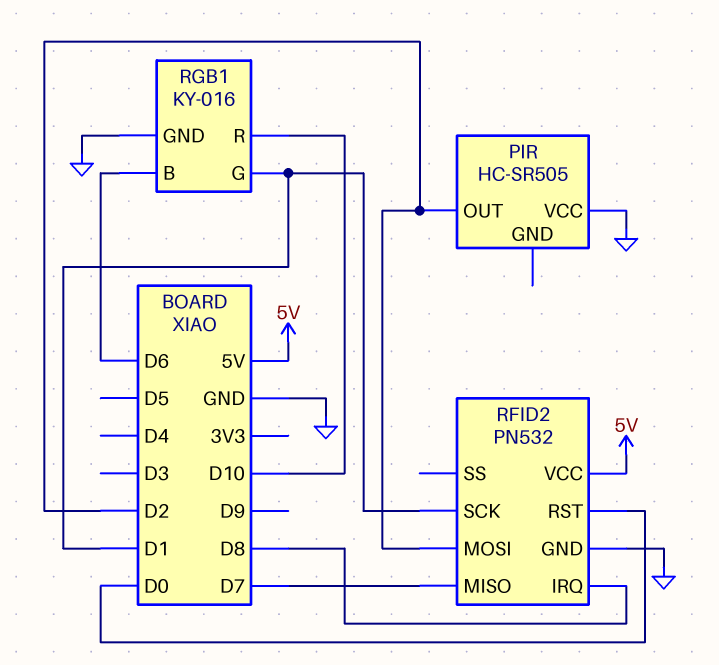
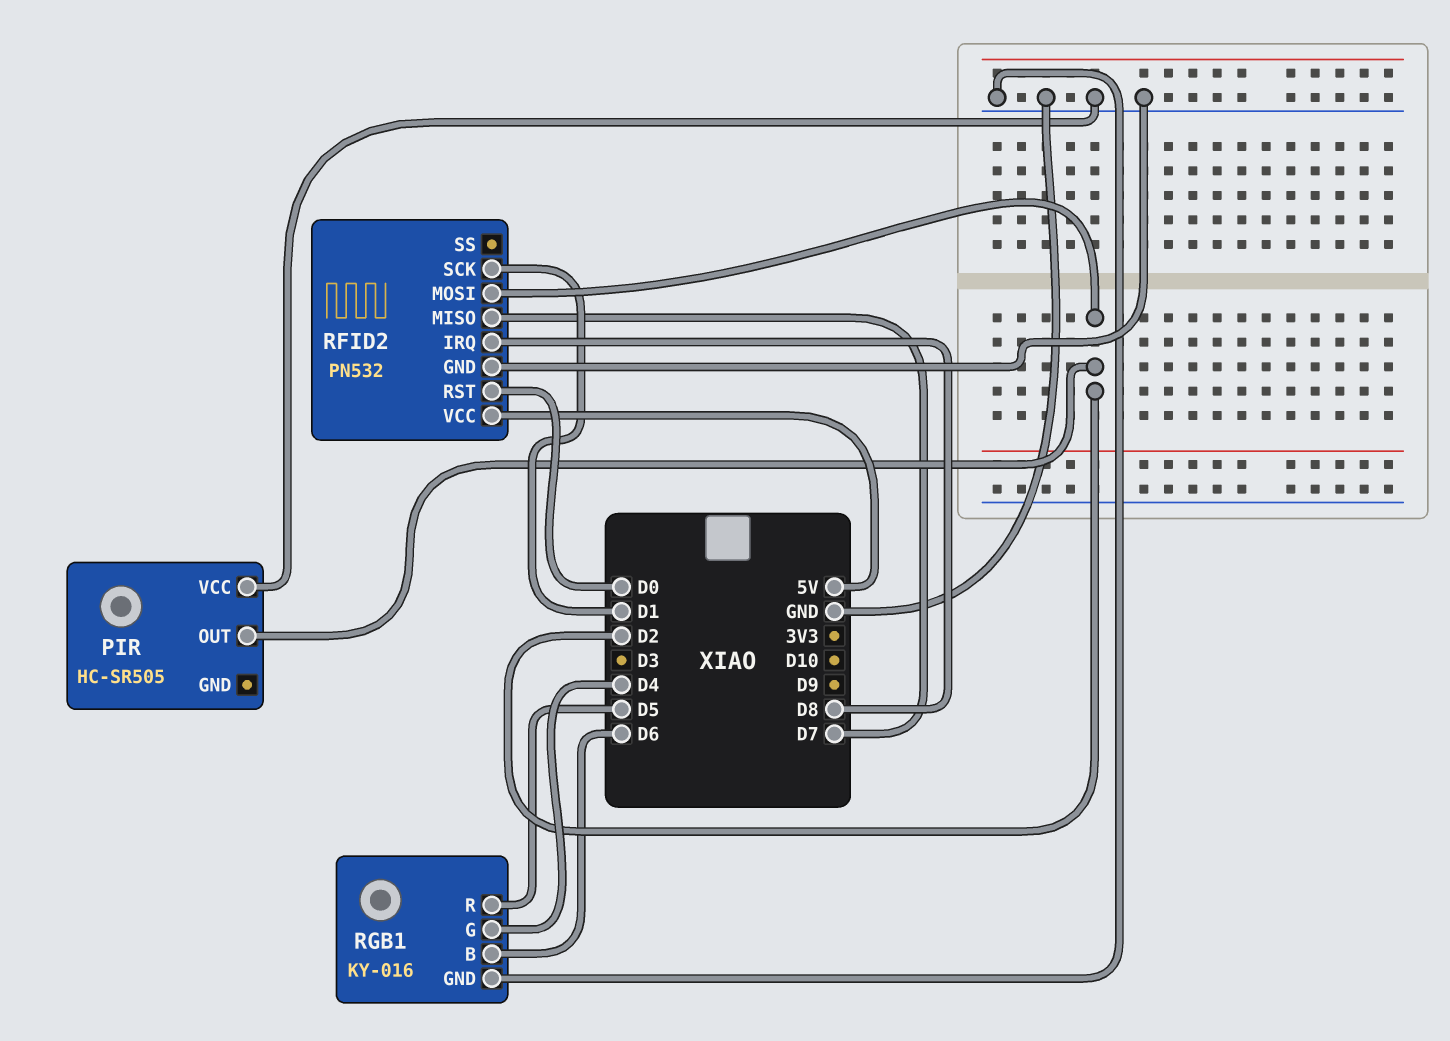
RGB1 pin G: D1 -> D4
RGB1 pin R: D10 -> D5

